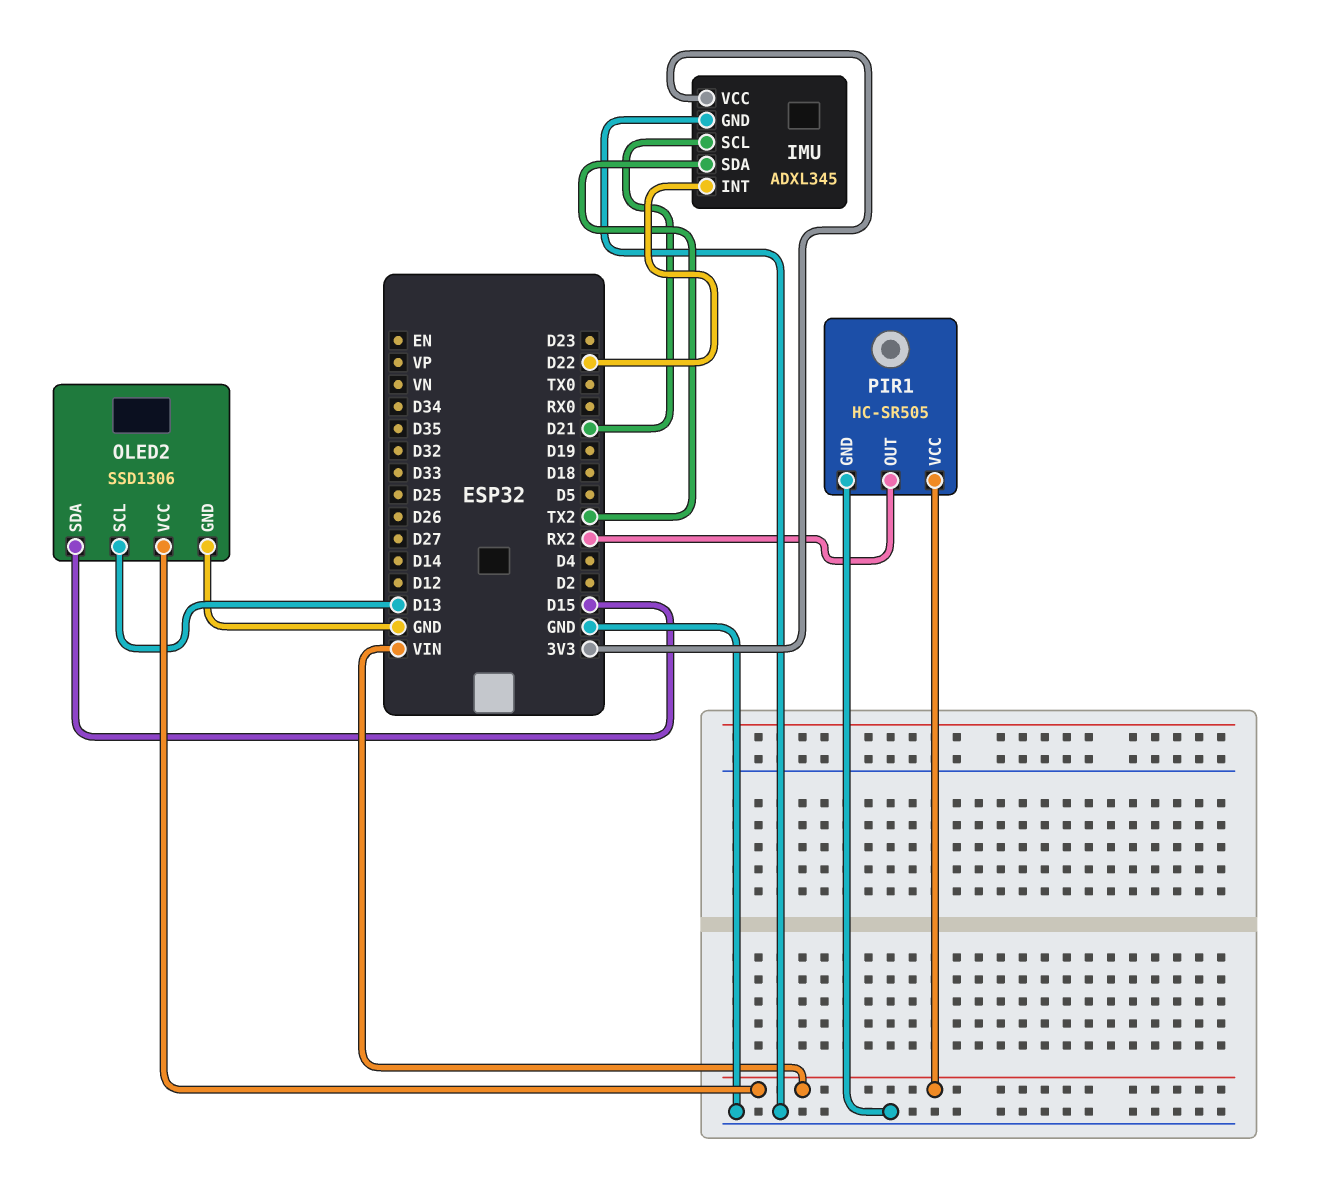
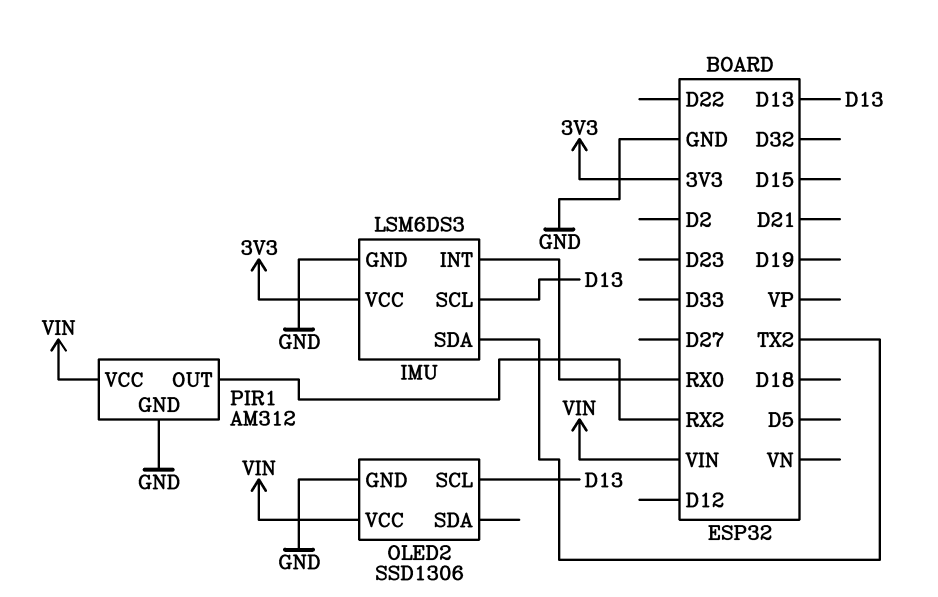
IMU: ADXL345 -> LSM6DS3
IMU pin INT: D22 -> RX0
IMU pin SCL: D21 -> D13
OLED2 pin SDA: D15 -> none
PIR1: HC-SR505 -> AM312

